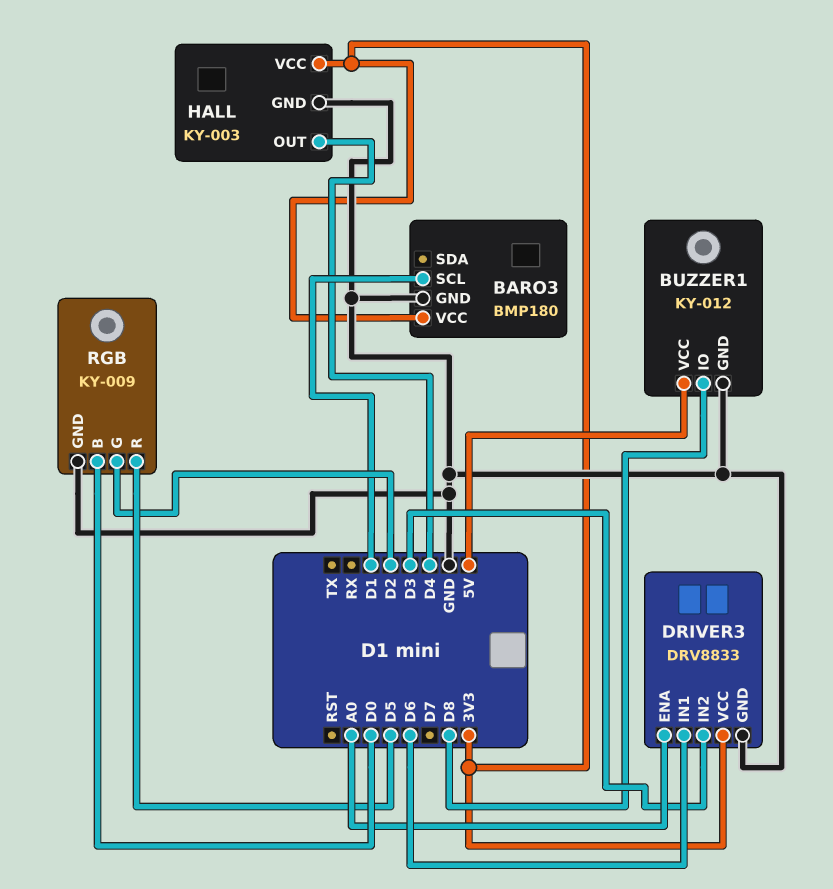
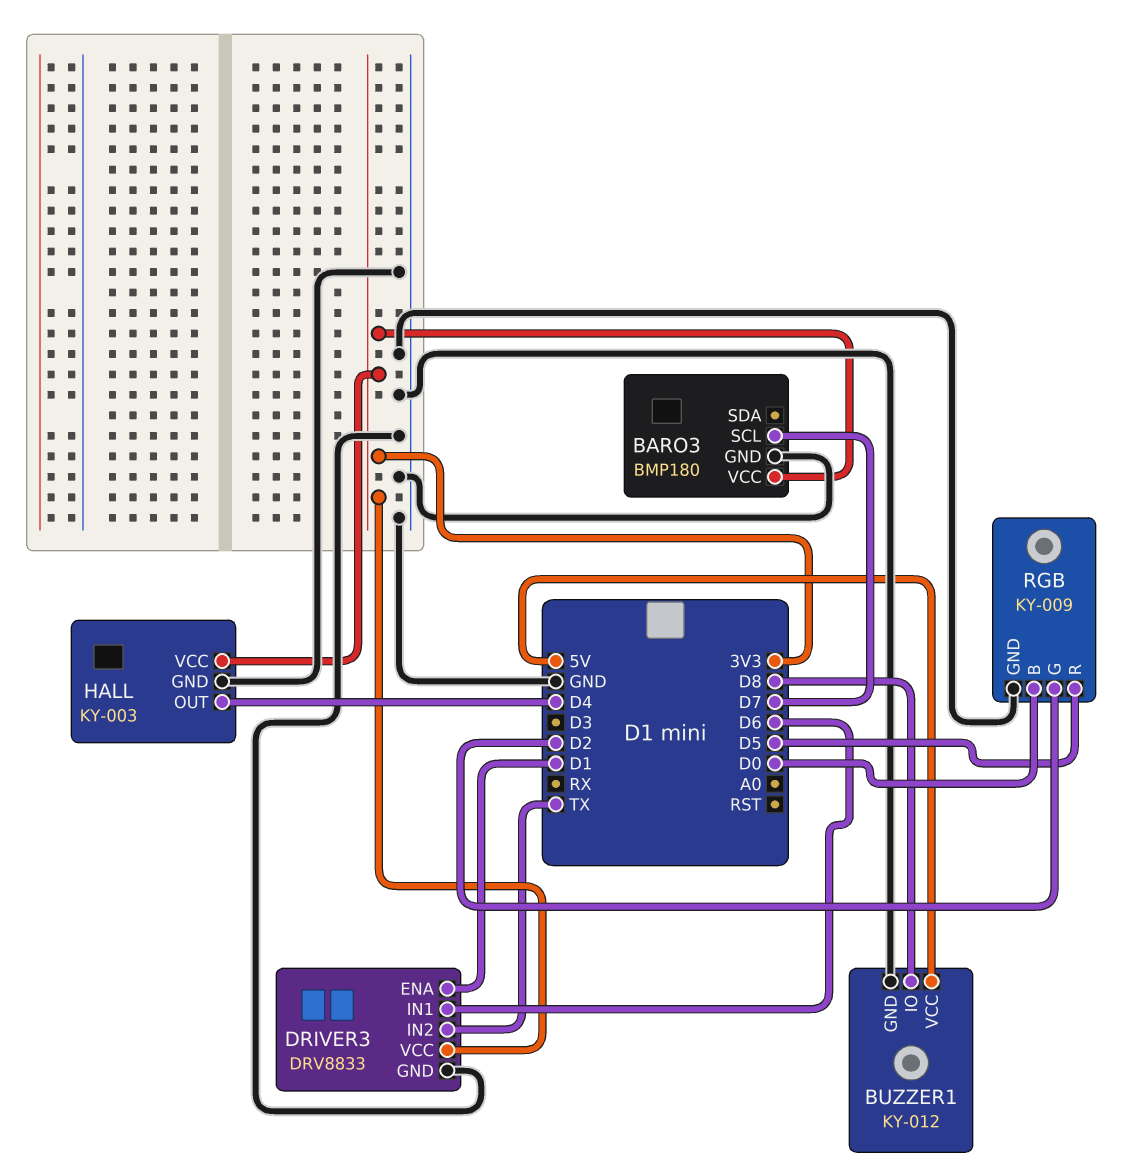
BARO3 pin SCL: D1 -> D7
DRIVER3 pin ENA: A0 -> D1
DRIVER3 pin IN2: D3 -> TX

